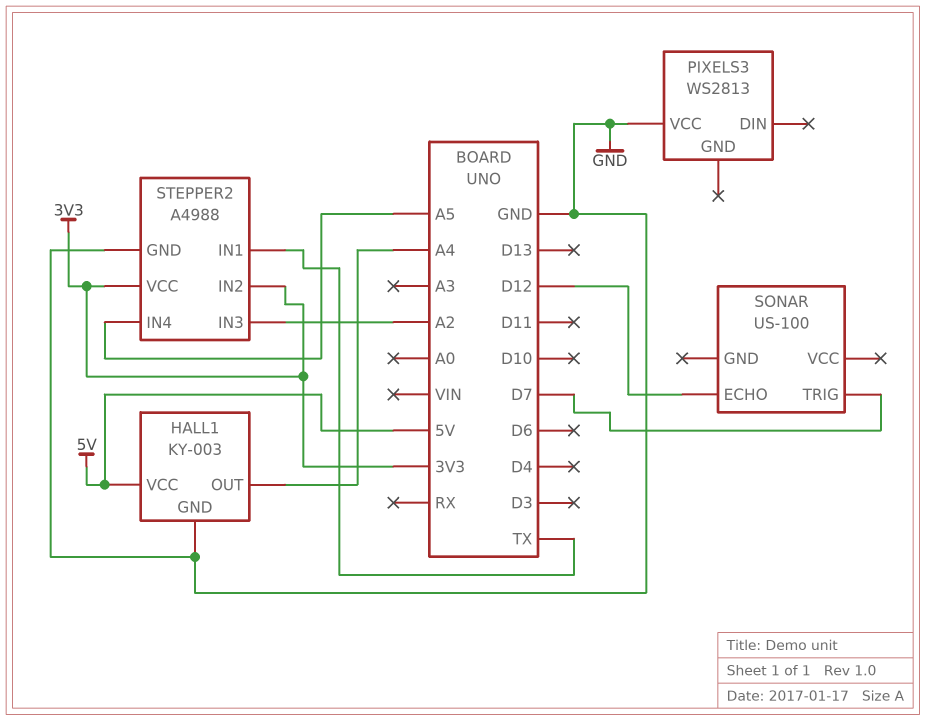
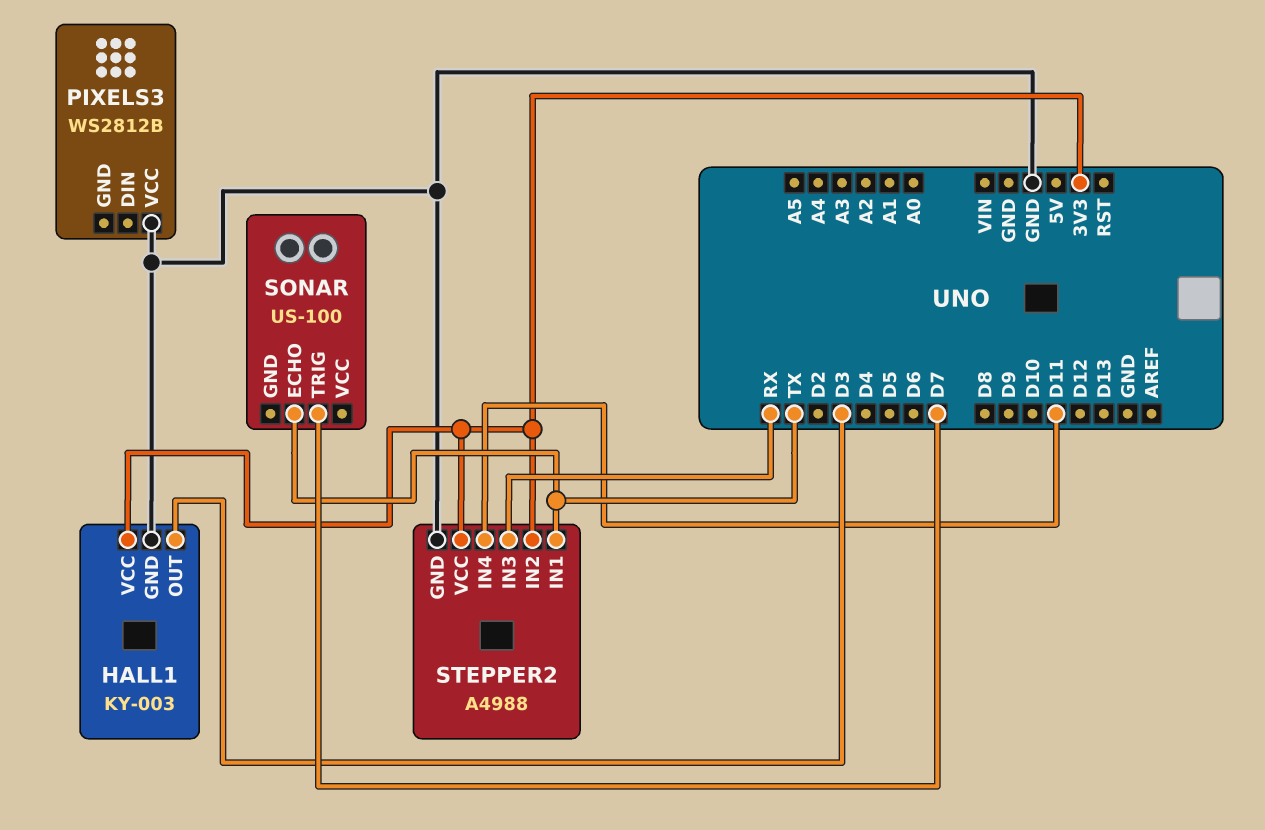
HALL1 pin OUT: A4 -> D3
HALL1 pin VCC: 5V -> 3V3
PIXELS3: WS2813 -> WS2812B
SONAR pin ECHO: D12 -> TX
STEPPER2 pin IN3: A2 -> RX
STEPPER2 pin IN4: A5 -> D11

